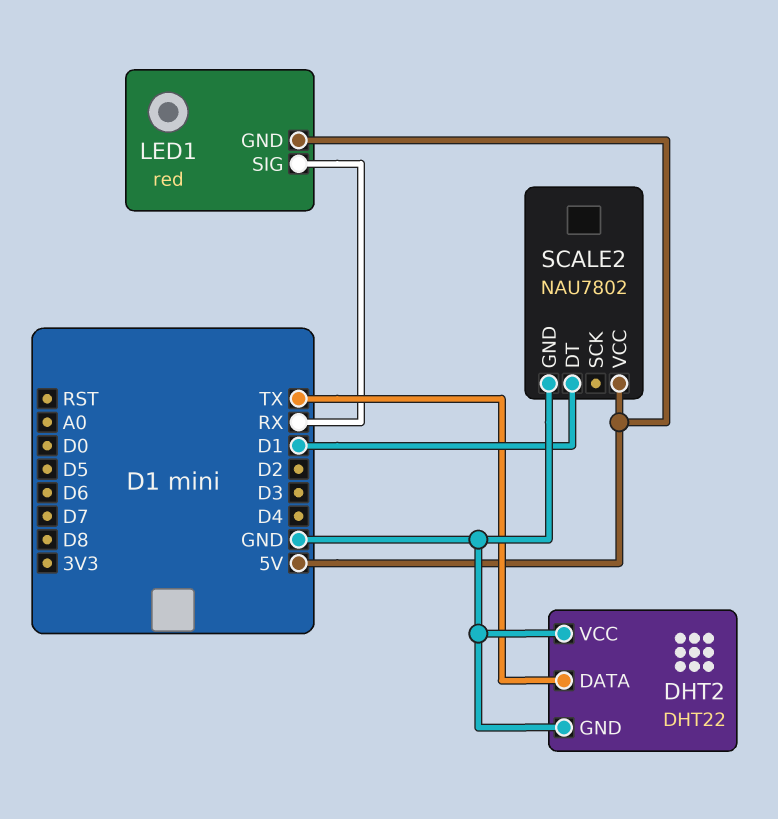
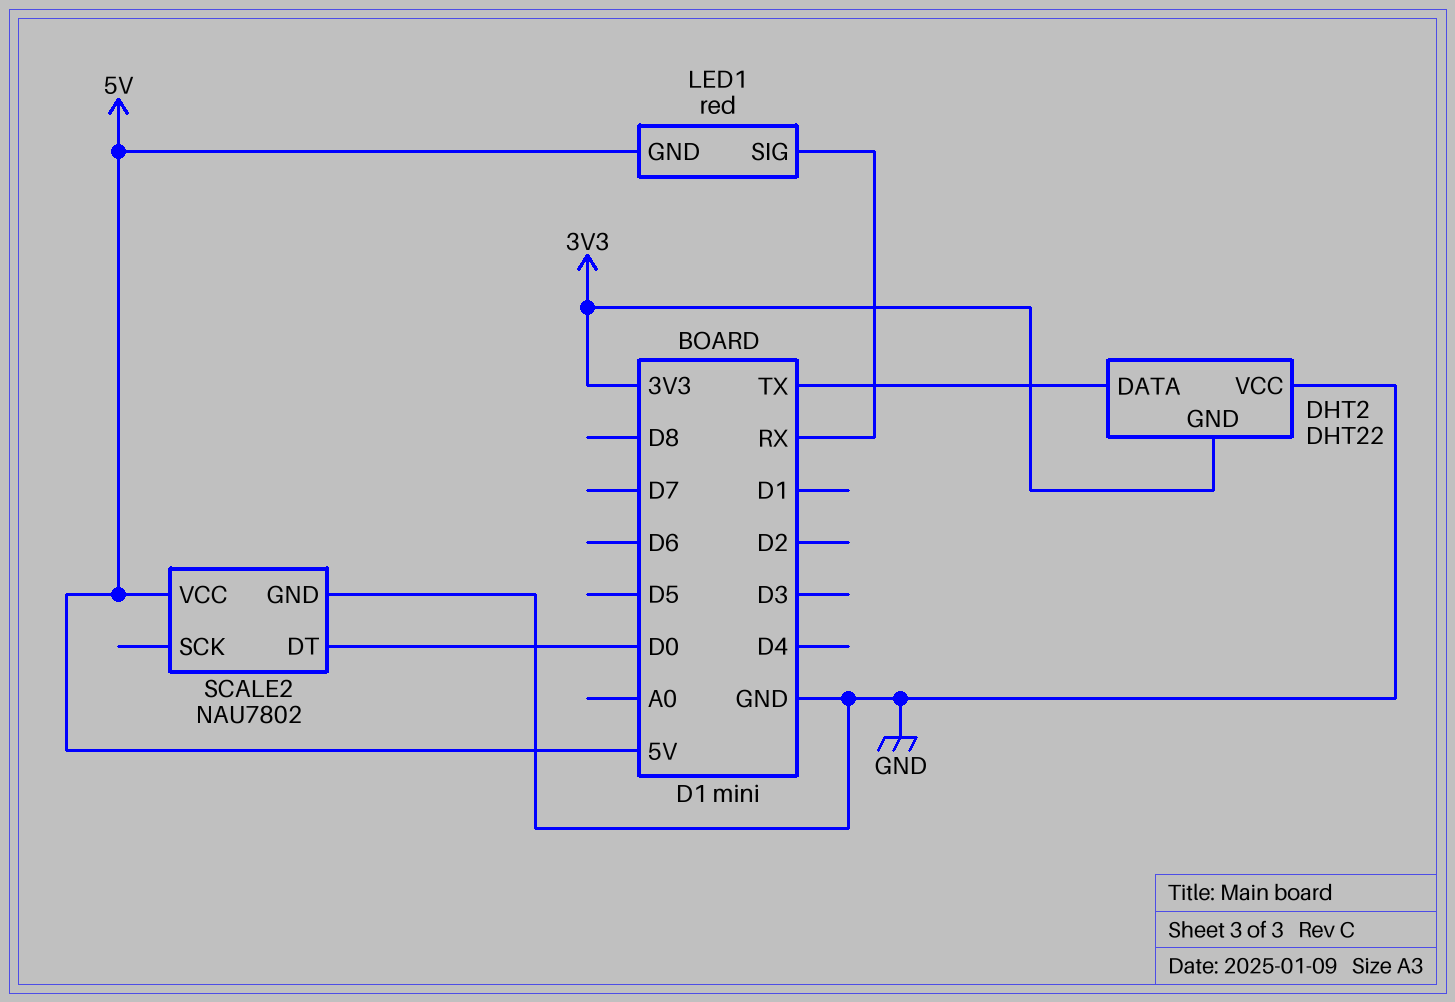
DHT2 pin GND: GND -> 3V3
SCALE2 pin DT: D1 -> D0

